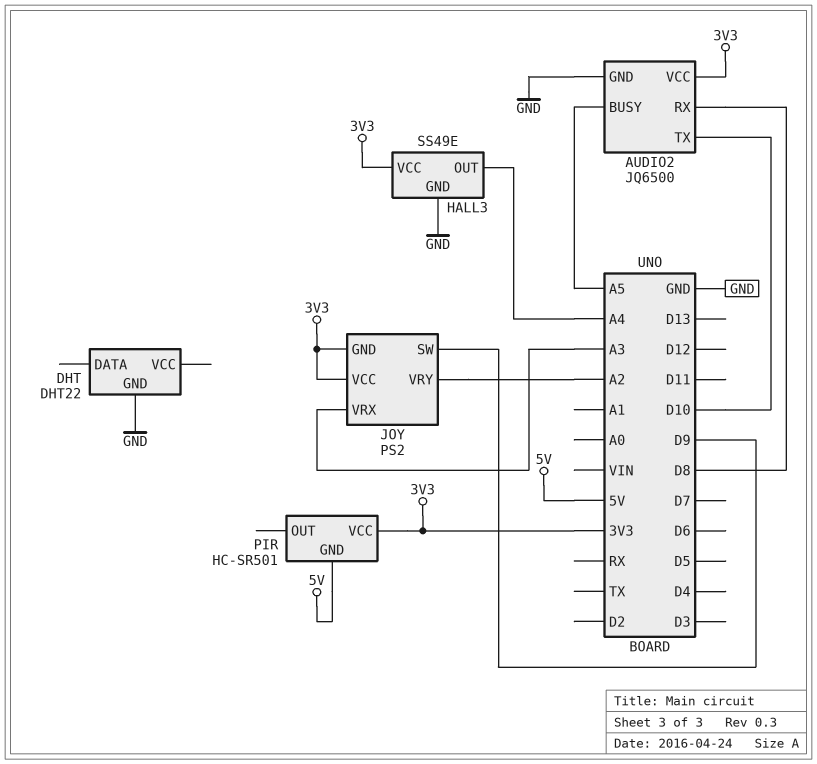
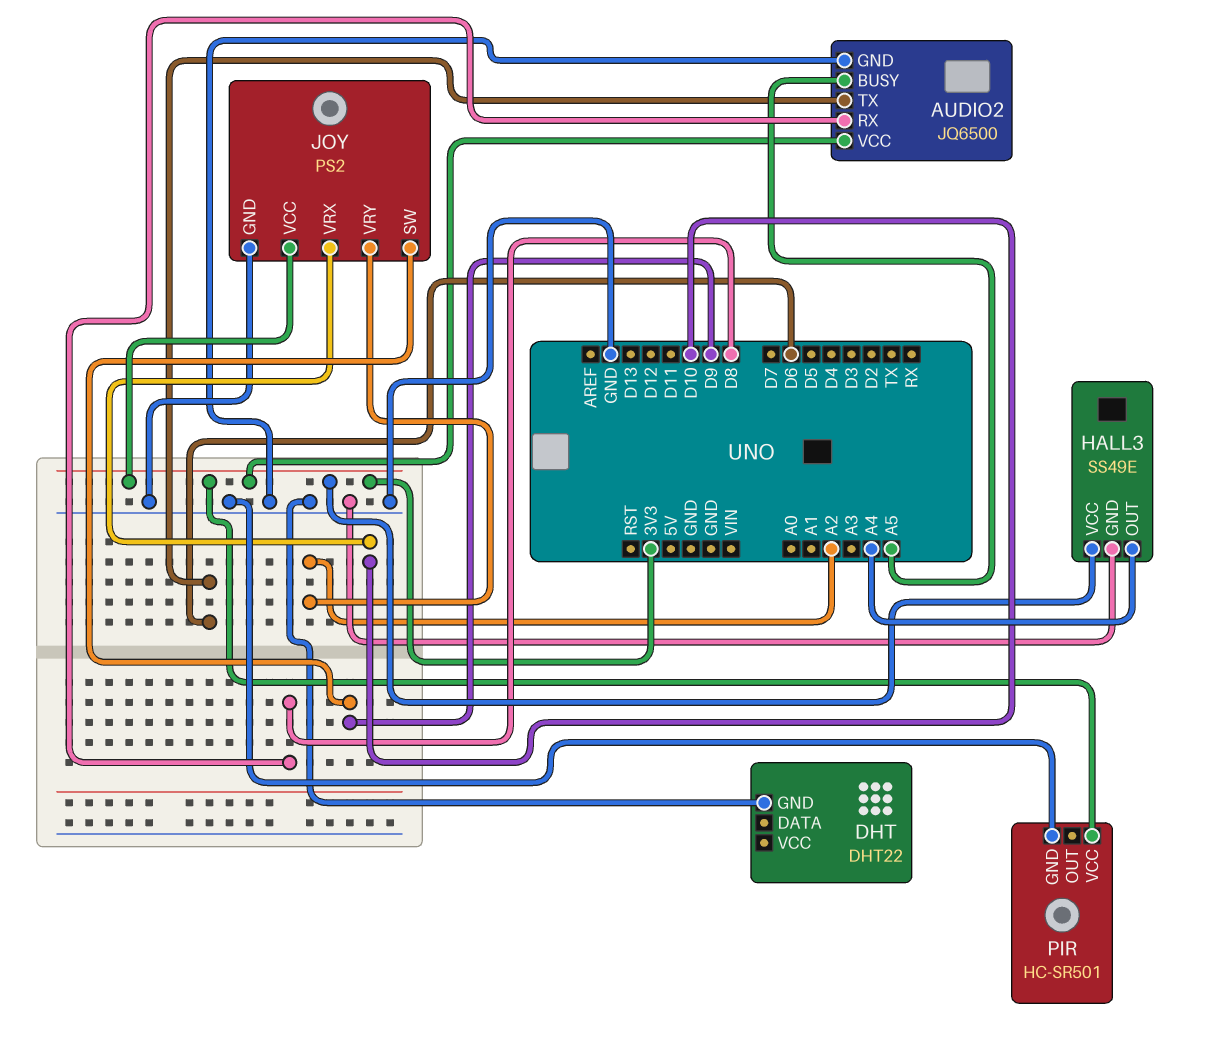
AUDIO2 pin TX: D10 -> D6
JOY pin GND: 3V3 -> GND
JOY pin VRX: A3 -> D10
PIR pin GND: 5V -> GND

